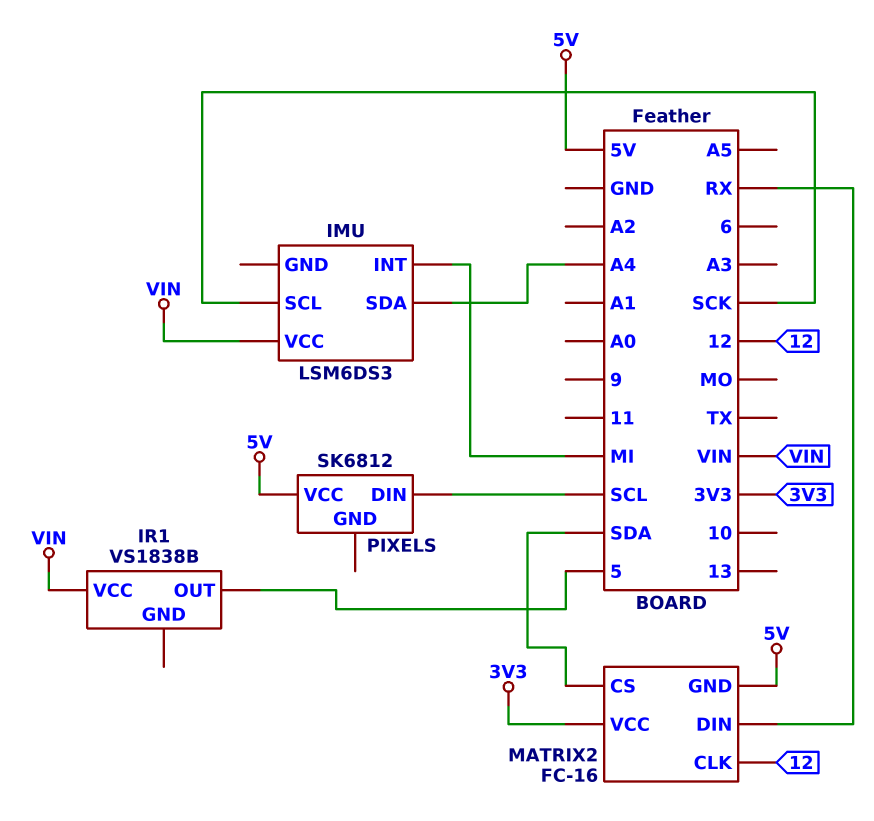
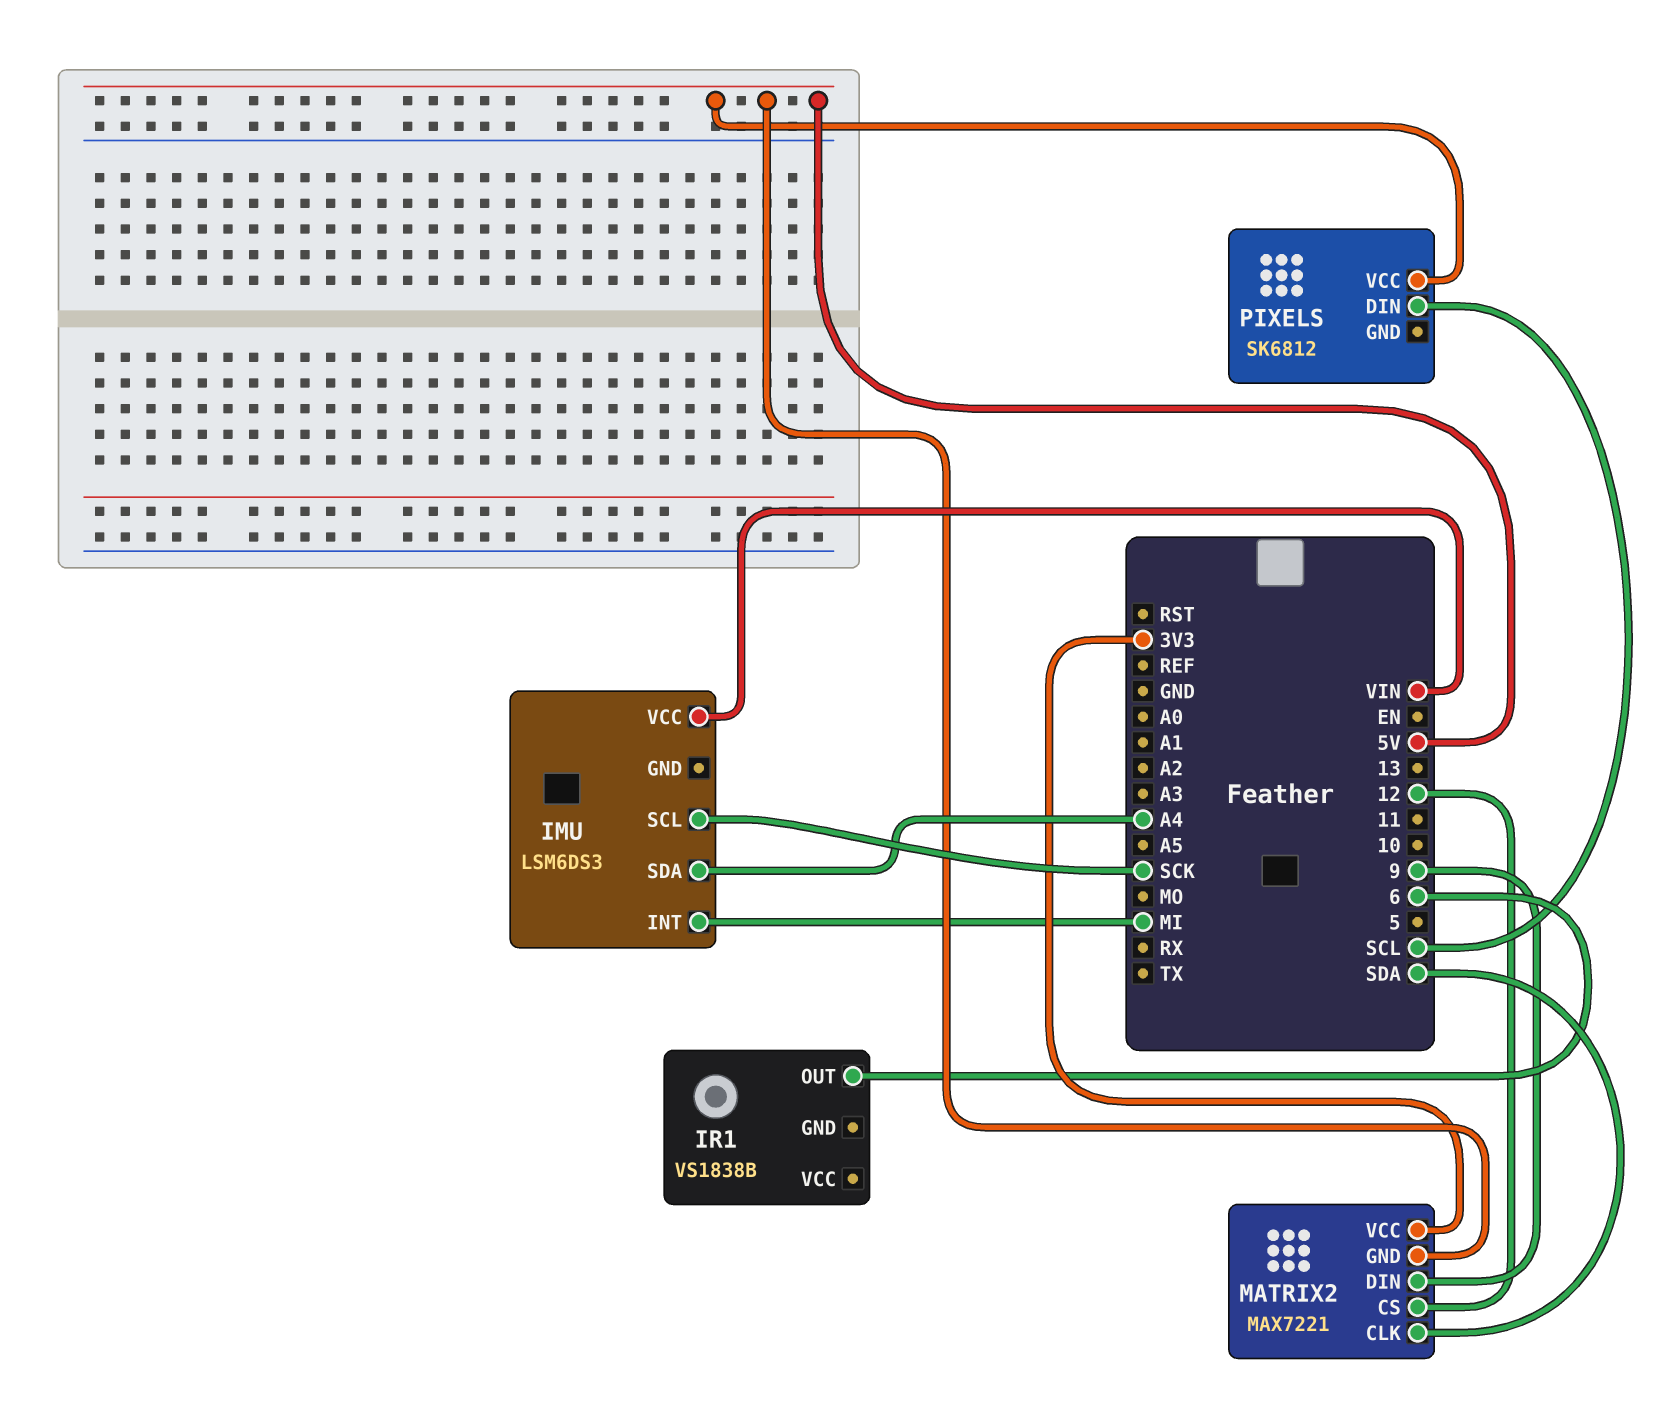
IR1 pin OUT: 5 -> 6
IR1 pin VCC: VIN -> none
MATRIX2: FC-16 -> MAX7221
MATRIX2 pin CLK: 12 -> SDA
MATRIX2 pin CS: SDA -> 12
MATRIX2 pin DIN: RX -> 9

